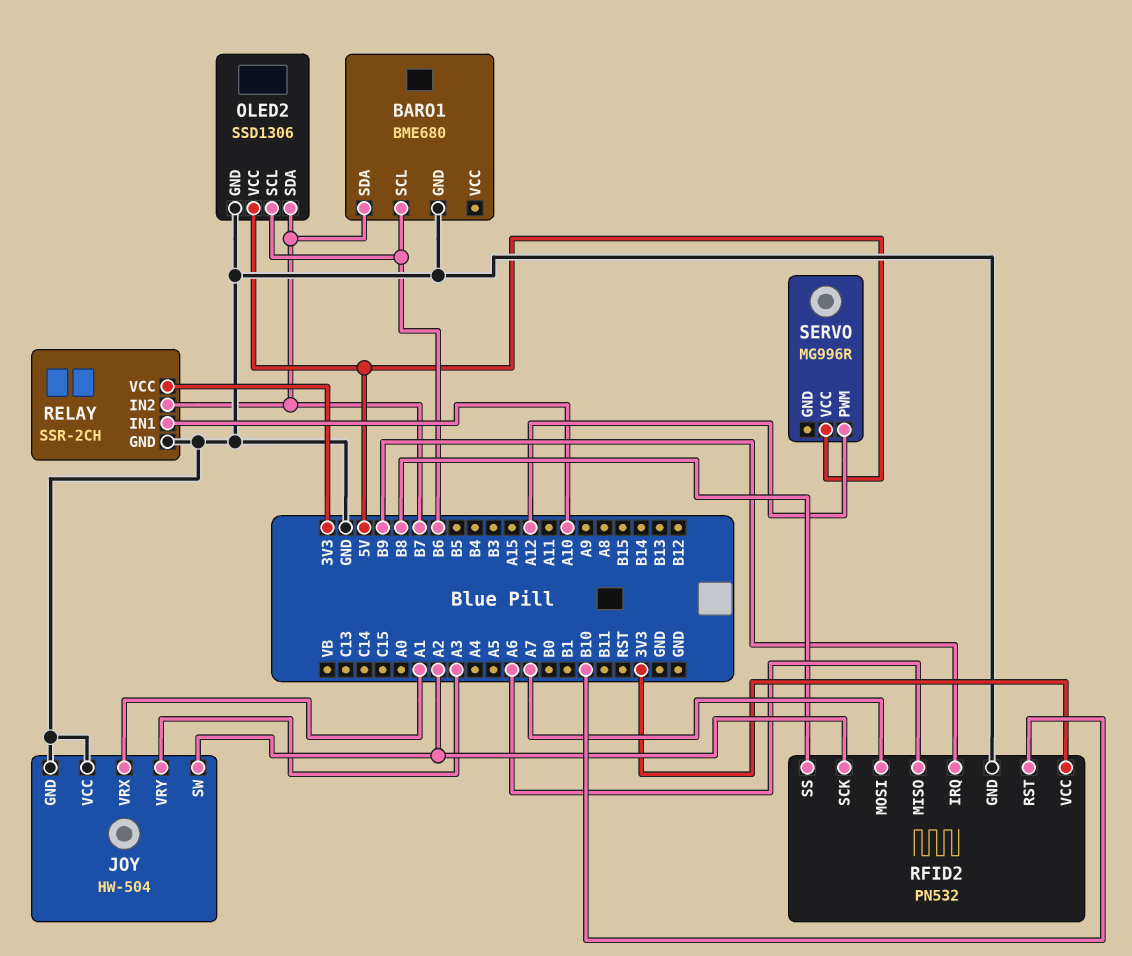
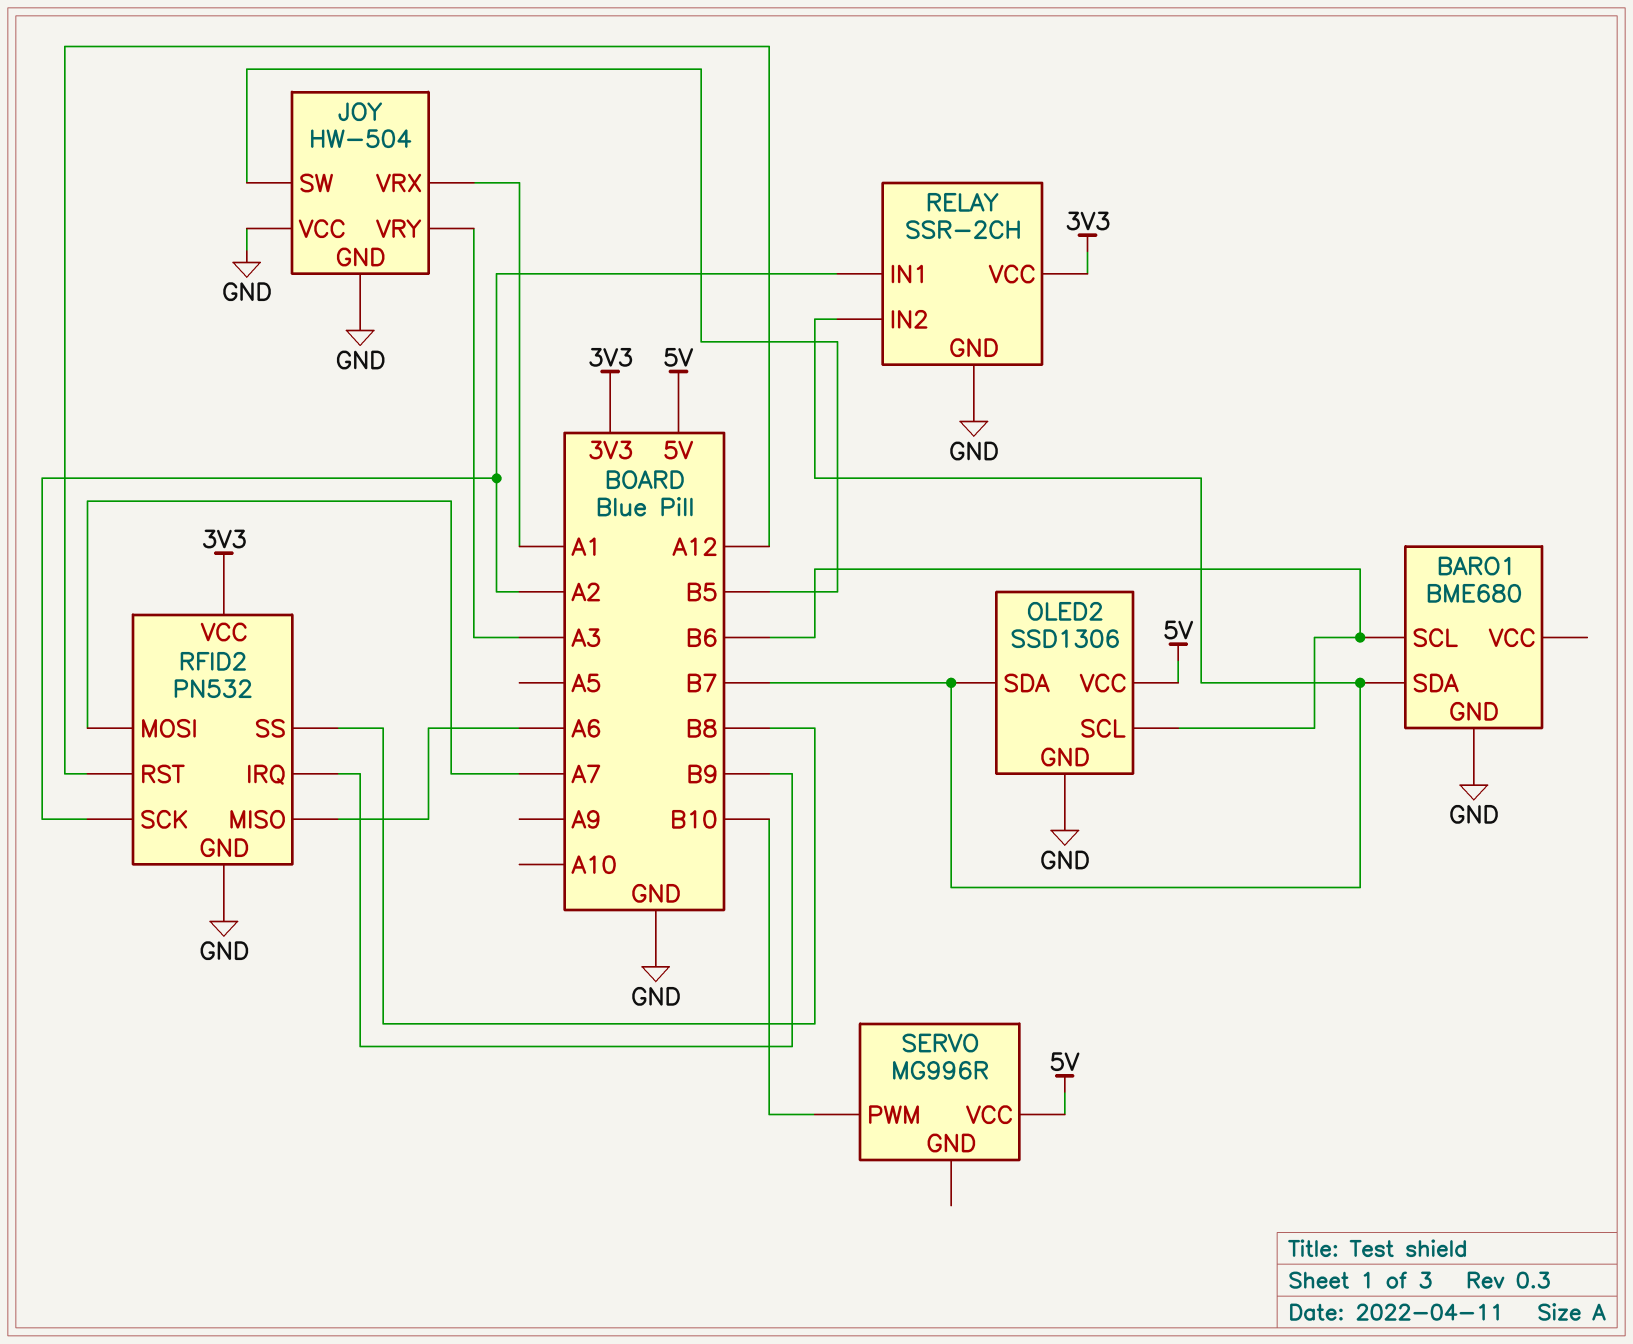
JOY pin SW: A2 -> B5
RELAY pin IN1: A10 -> A2
RFID2 pin RST: B10 -> A12
SERVO pin PWM: A12 -> B10

